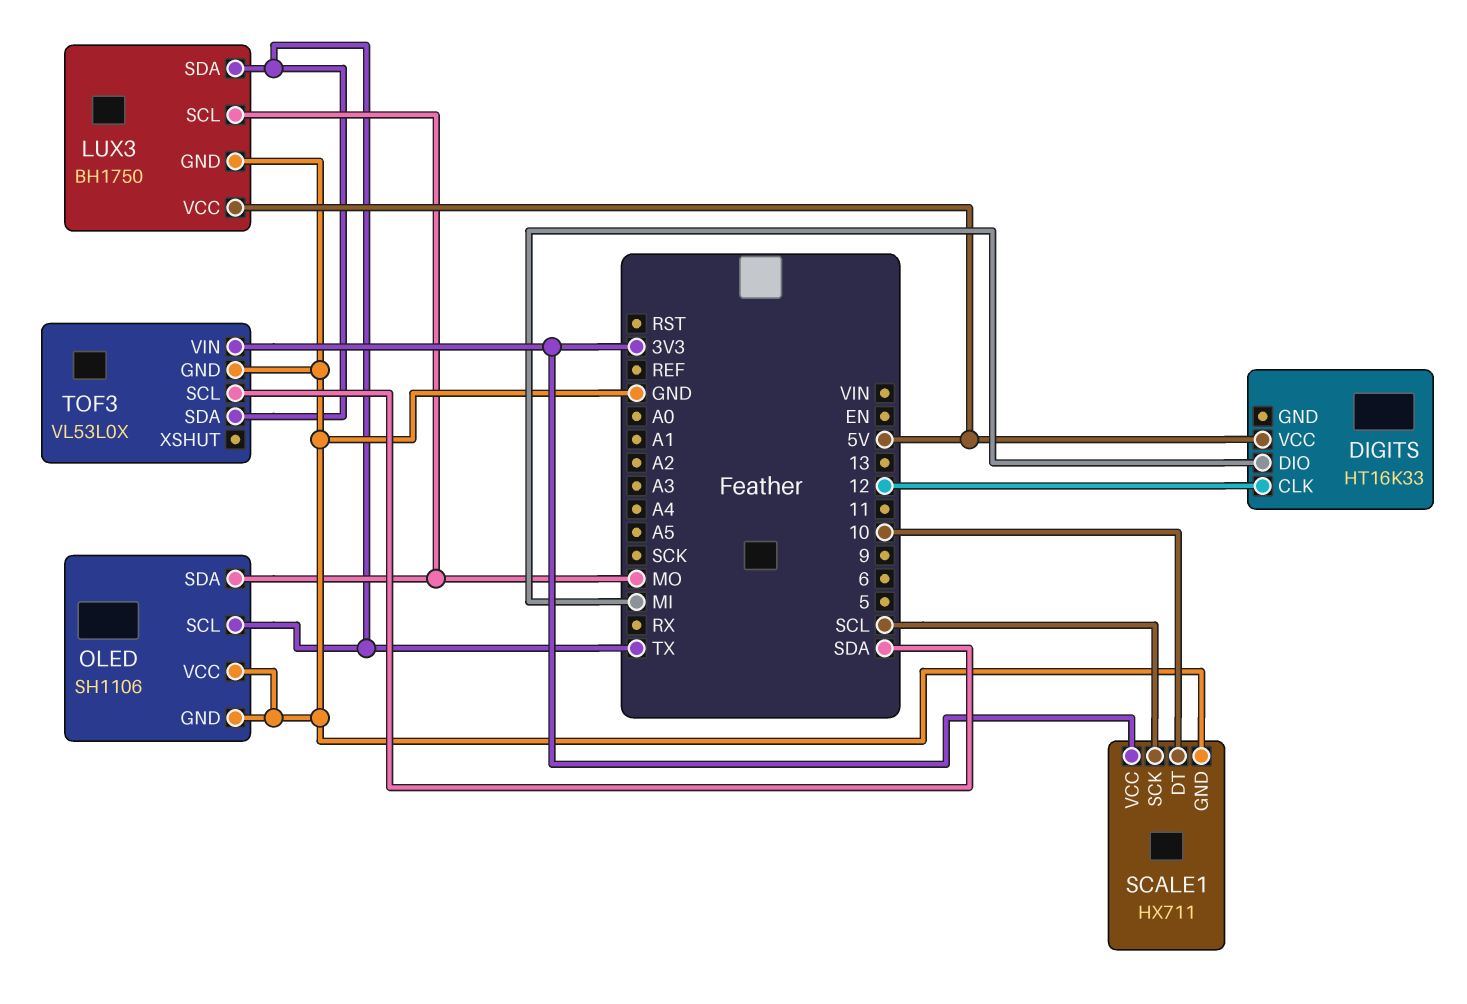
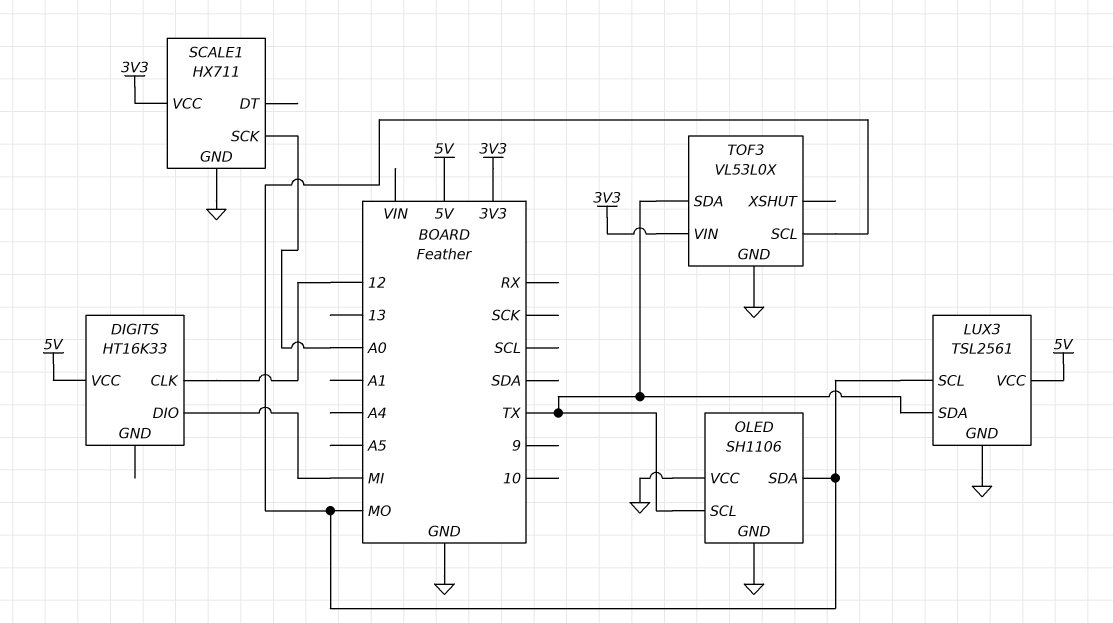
LUX3: BH1750 -> TSL2561
SCALE1 pin DT: 10 -> none
SCALE1 pin SCK: SCL -> A0
TOF3 pin SCL: SDA -> MO

